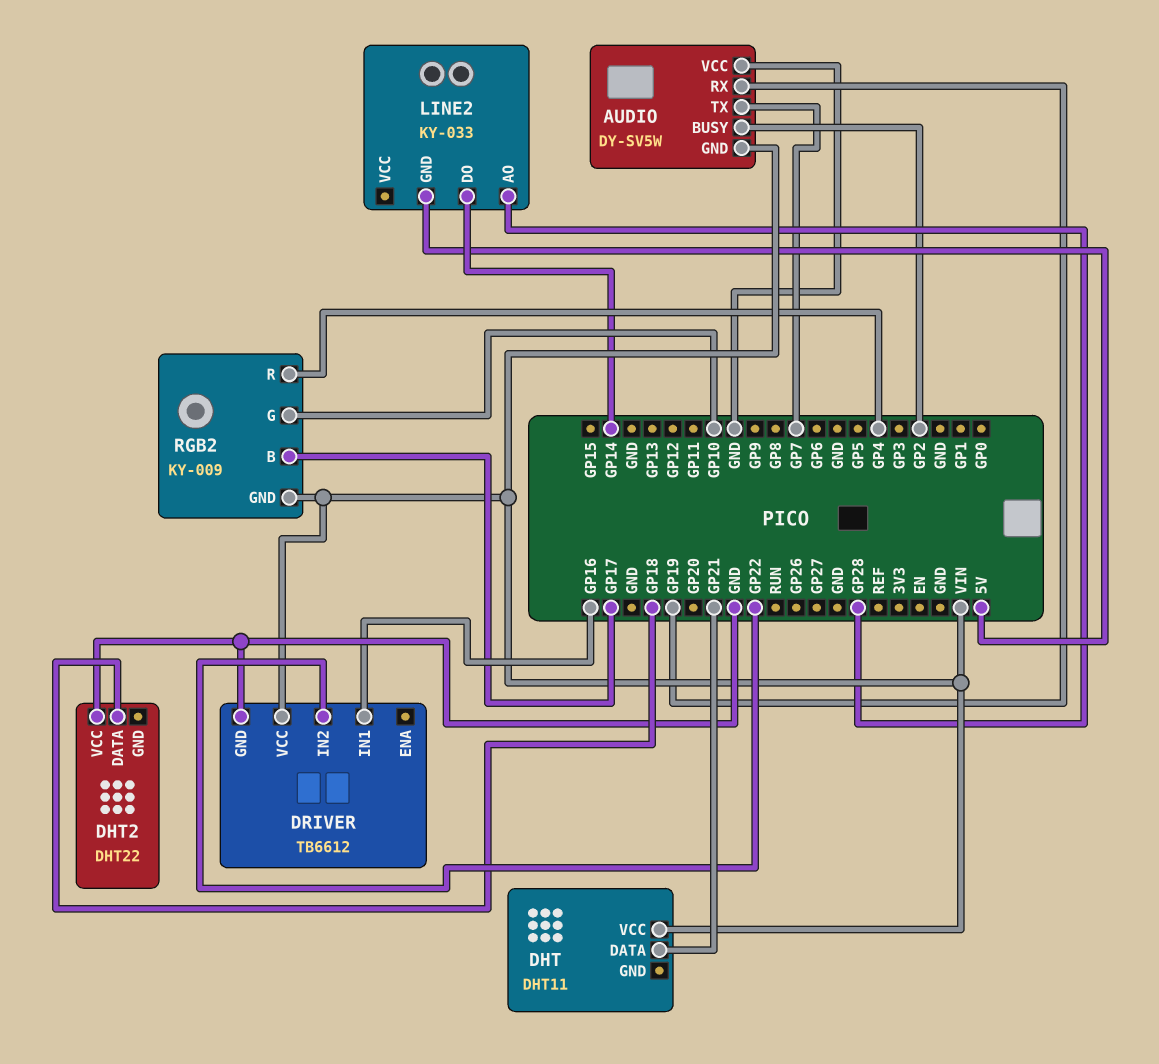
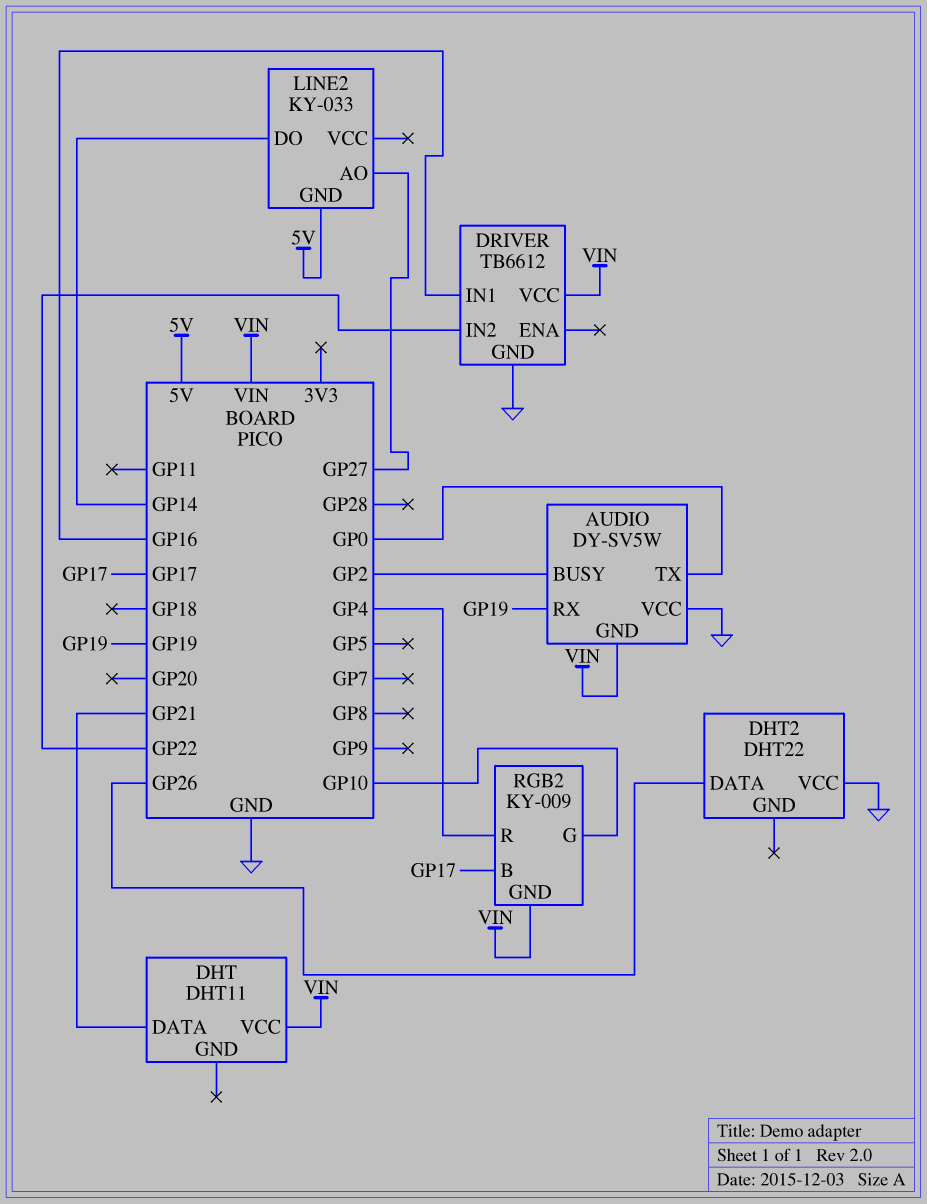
AUDIO pin TX: GP7 -> GP0
DHT2 pin DATA: GP18 -> GP26
LINE2 pin AO: GP28 -> GP27

